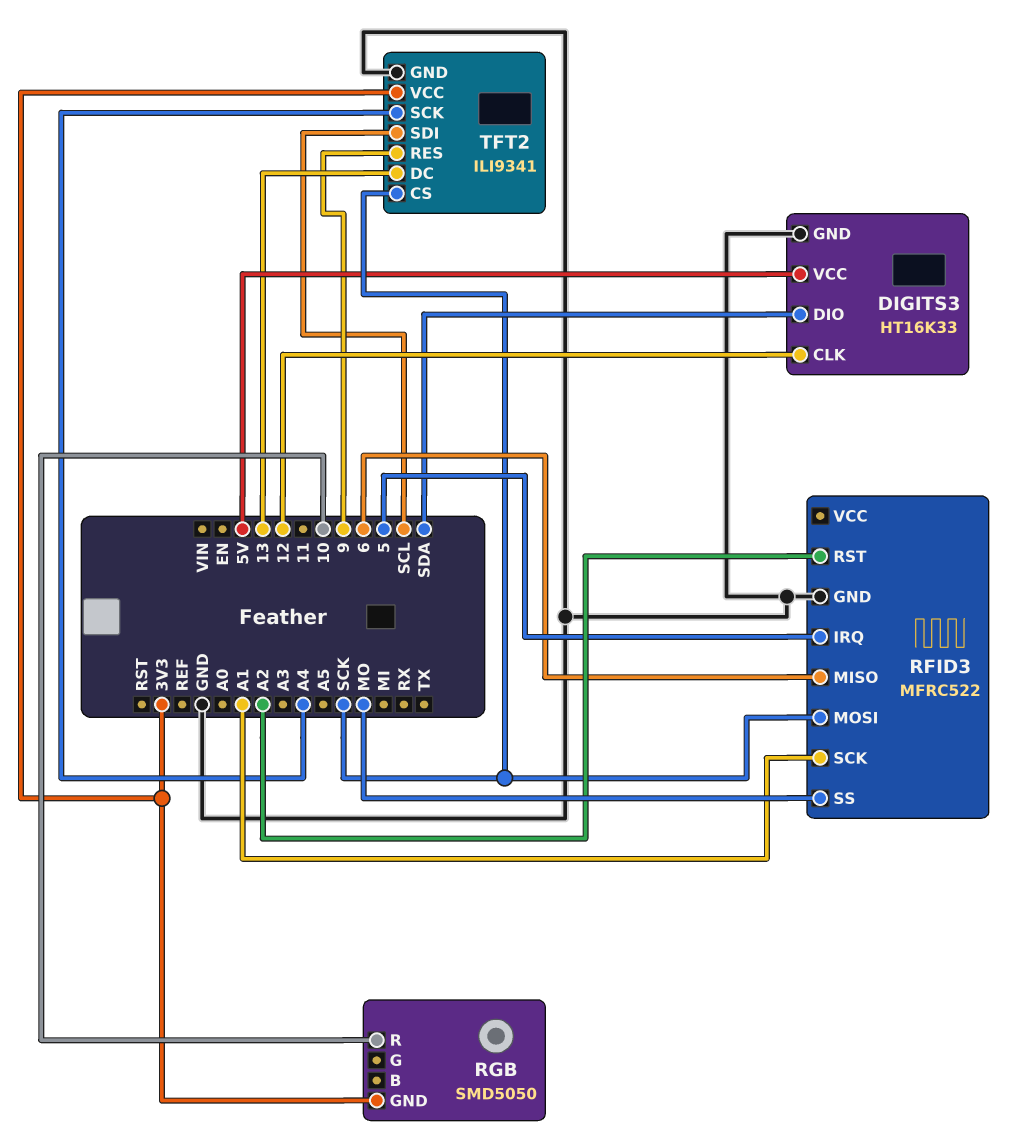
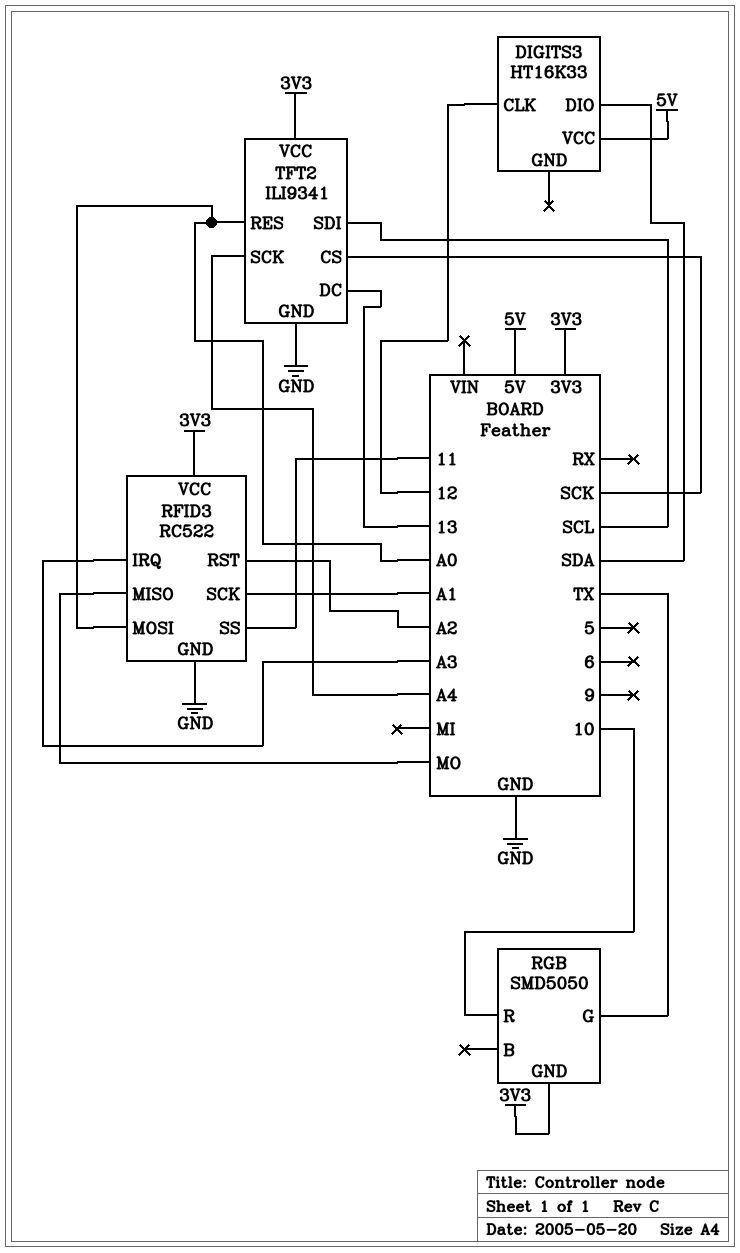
DIGITS3 pin GND: GND -> none
RFID3: MFRC522 -> RC522
RFID3 pin IRQ: 5 -> A3
RFID3 pin MISO: 6 -> MO
RFID3 pin MOSI: SCK -> A0
RFID3 pin SS: MO -> 11
RFID3 pin VCC: none -> 3V3
RGB pin G: none -> TX
TFT2 pin RES: 9 -> A0

